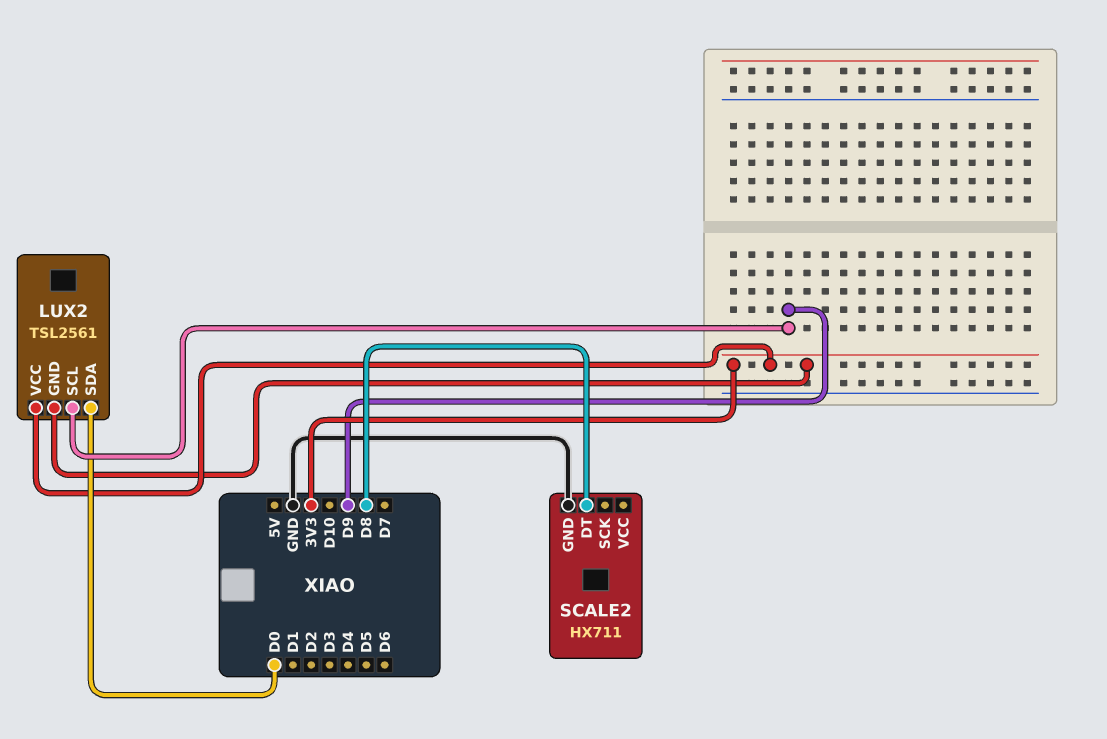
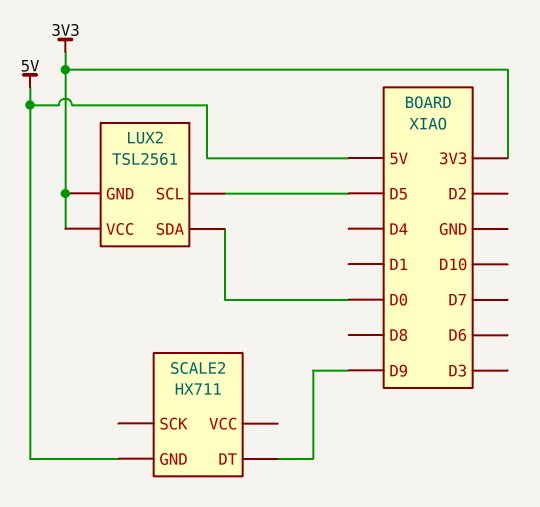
LUX2 pin SCL: D9 -> D5
SCALE2 pin DT: D8 -> D9
SCALE2 pin GND: GND -> 5V

